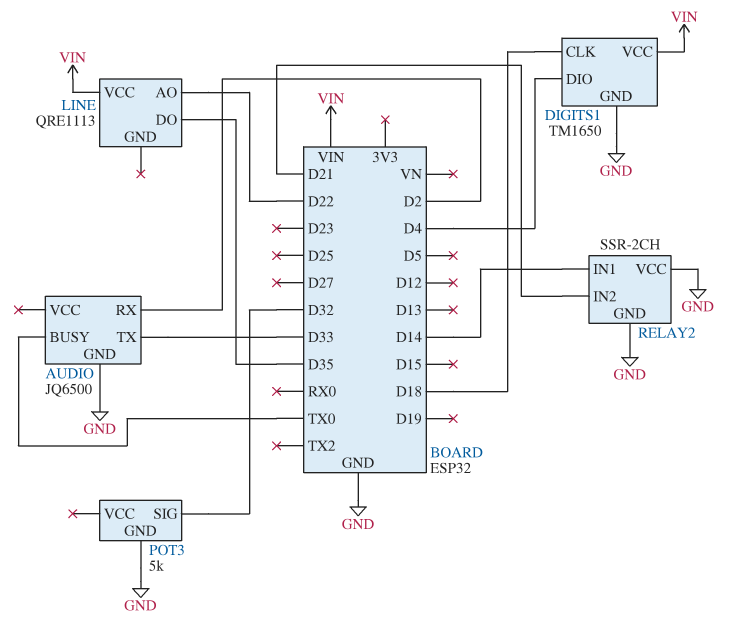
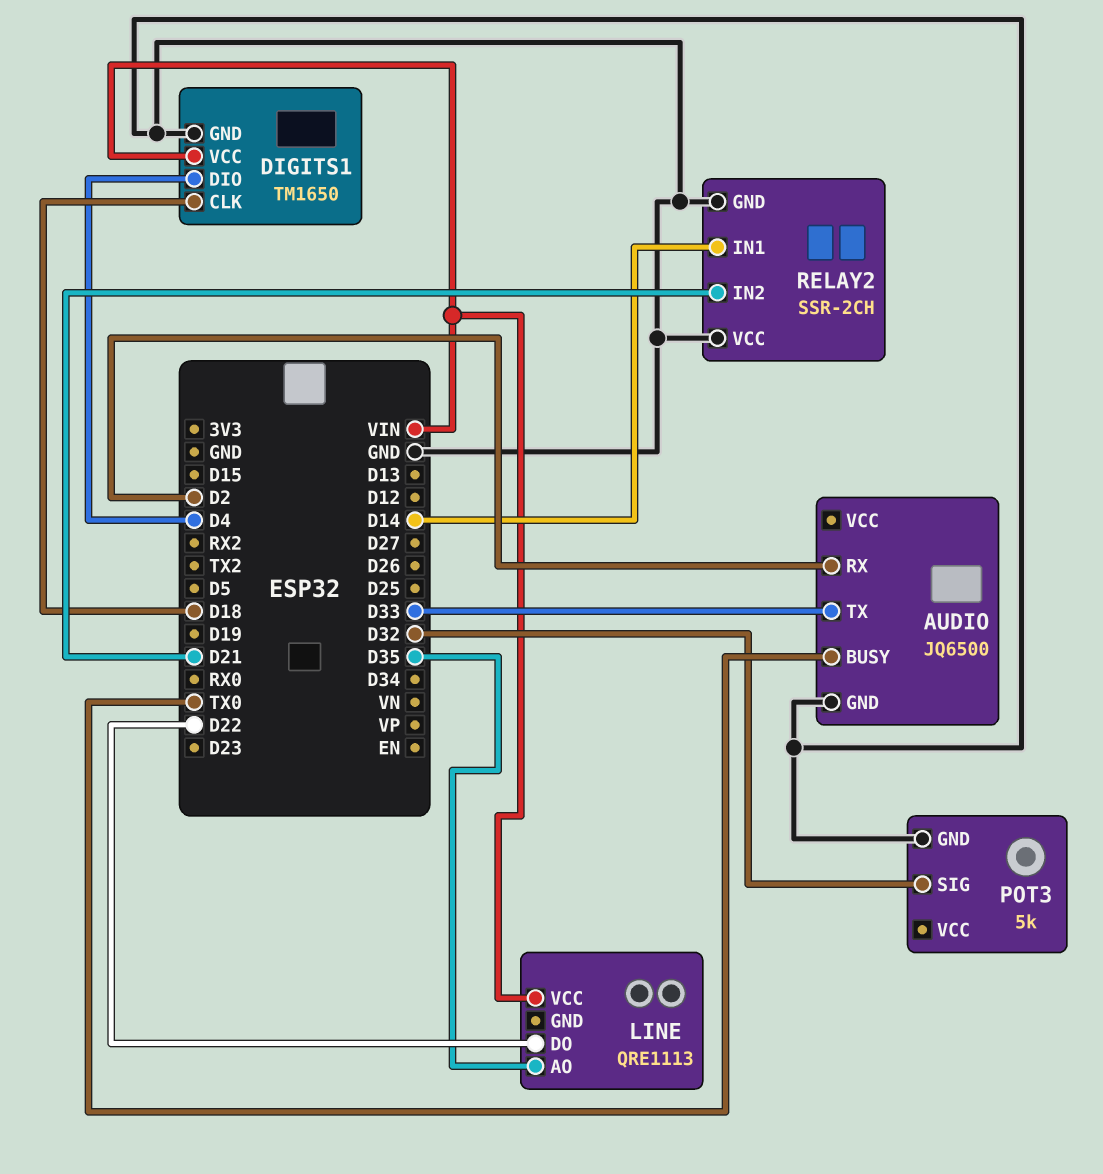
LINE pin AO: D22 -> D35
LINE pin DO: D35 -> D22

